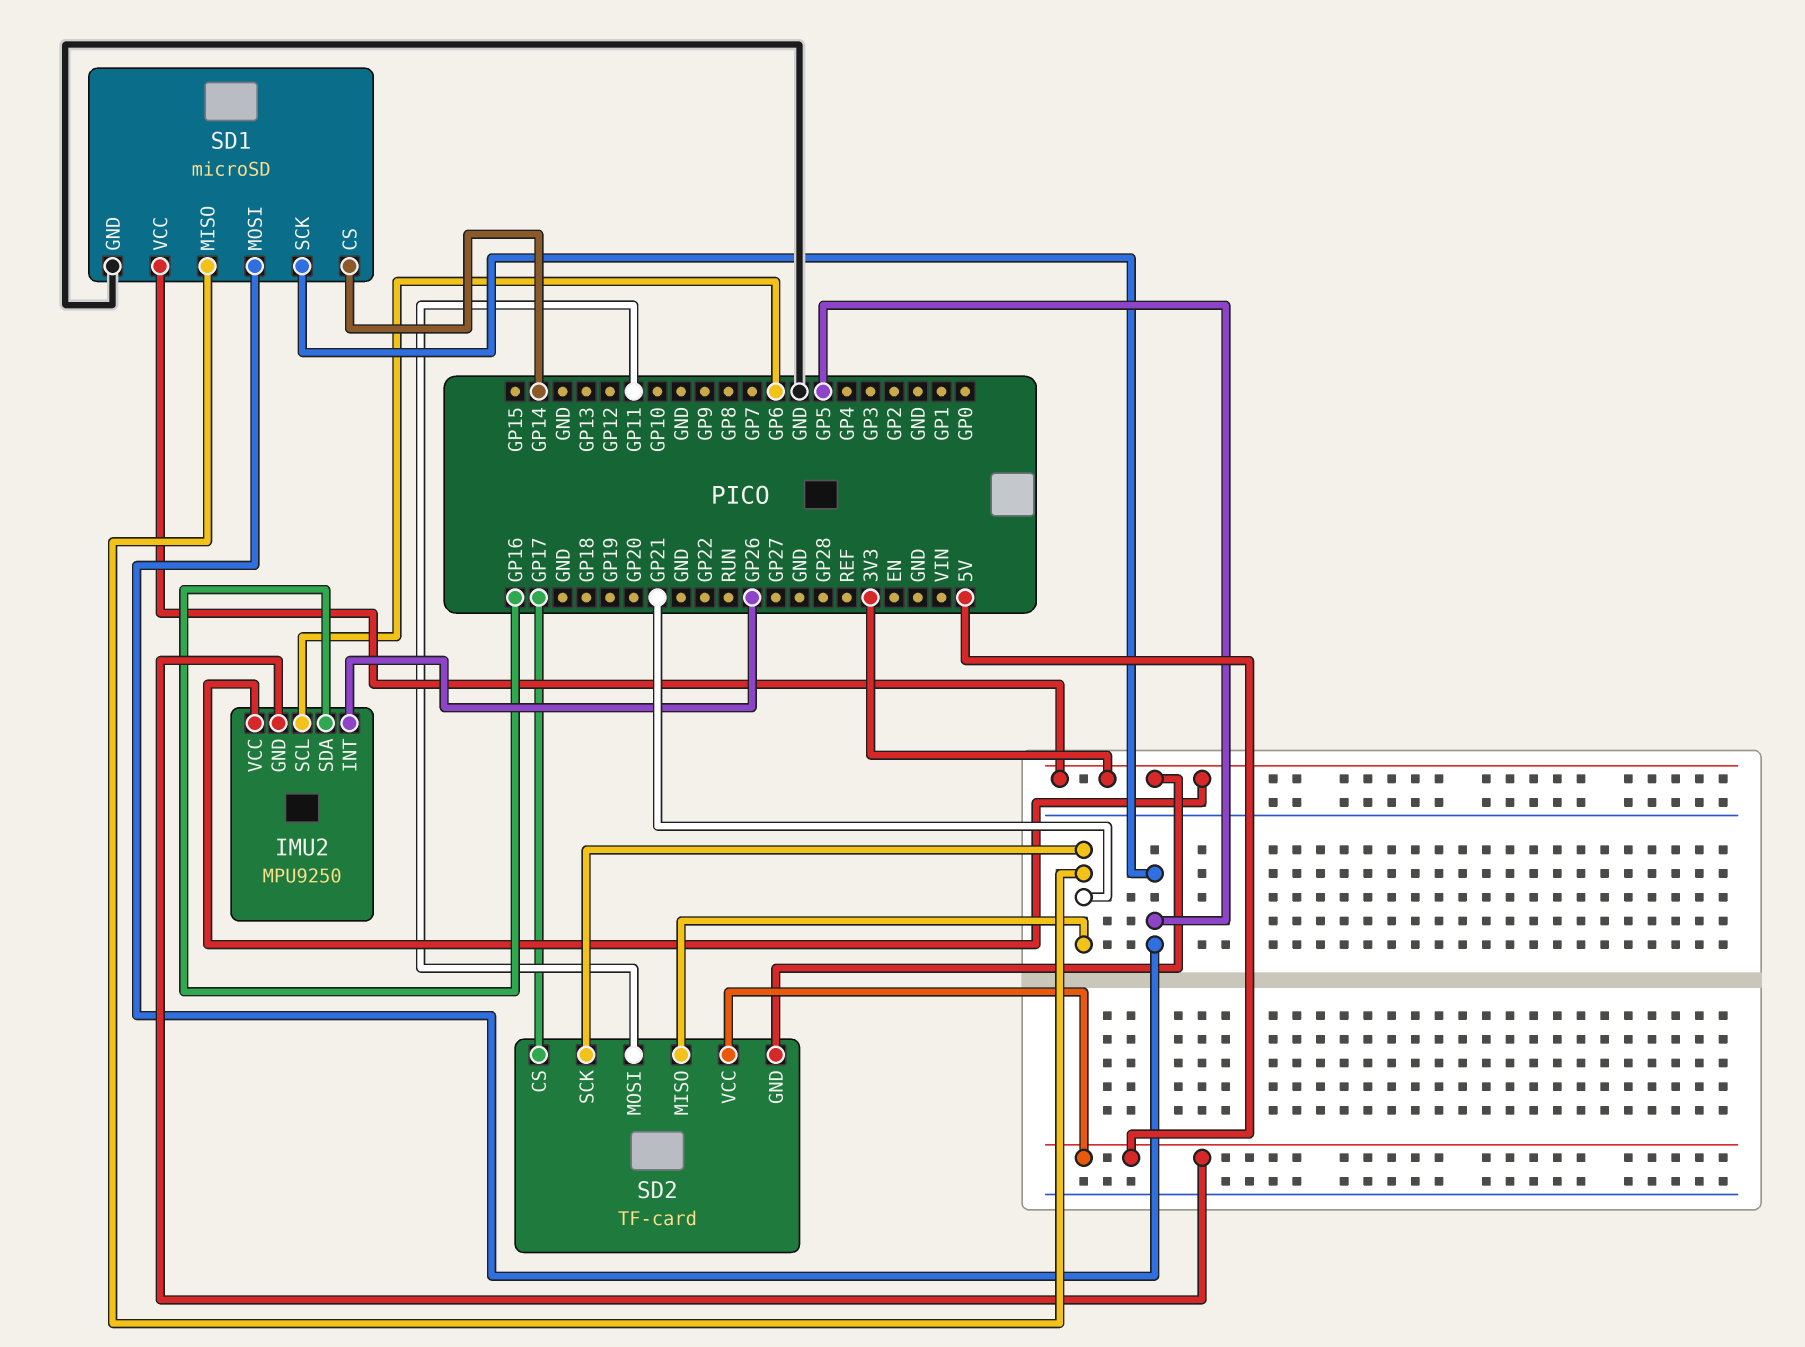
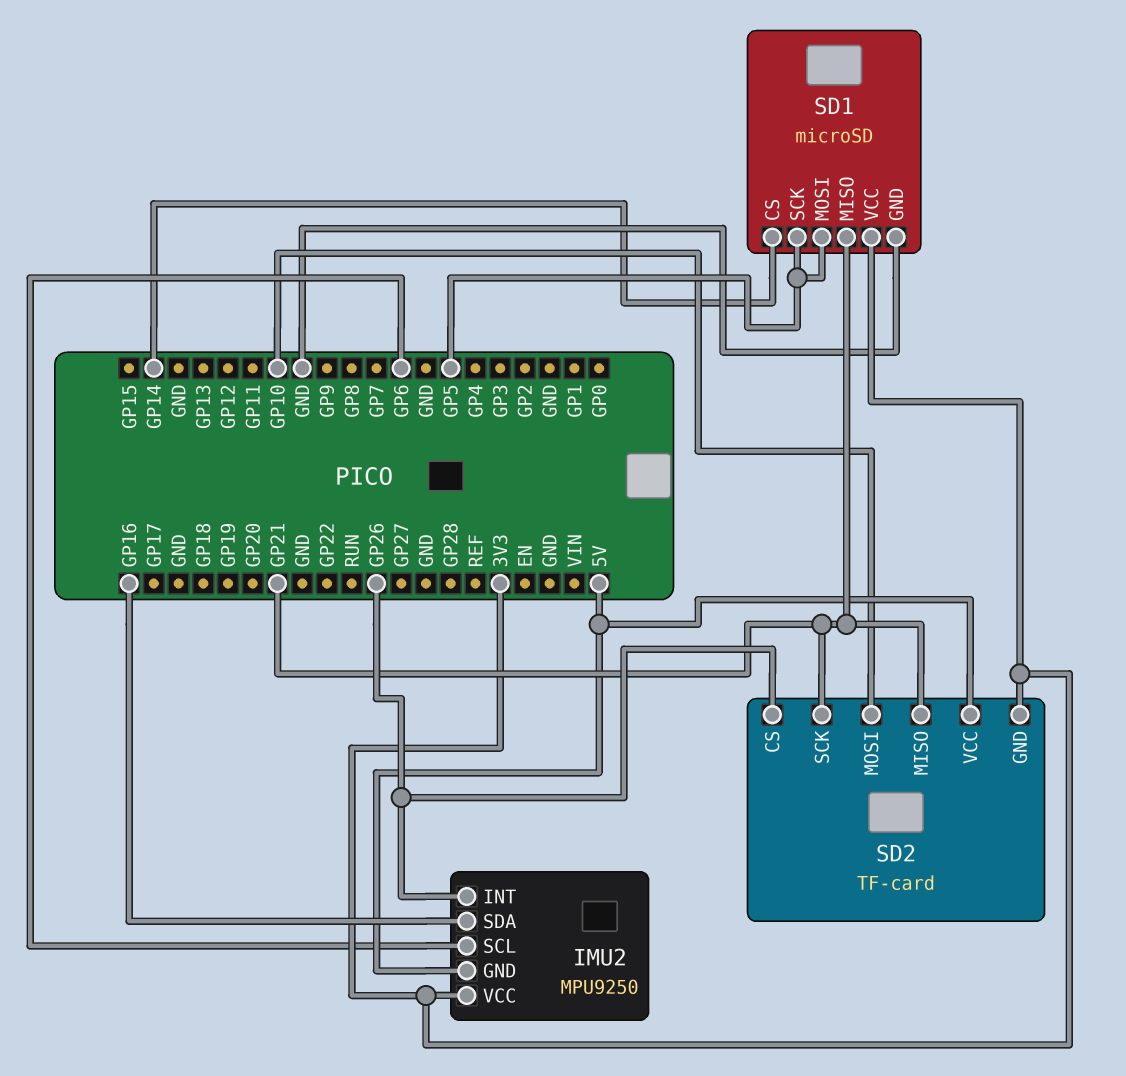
SD2 pin CS: GP17 -> GP26
SD2 pin MOSI: GP11 -> GP10

